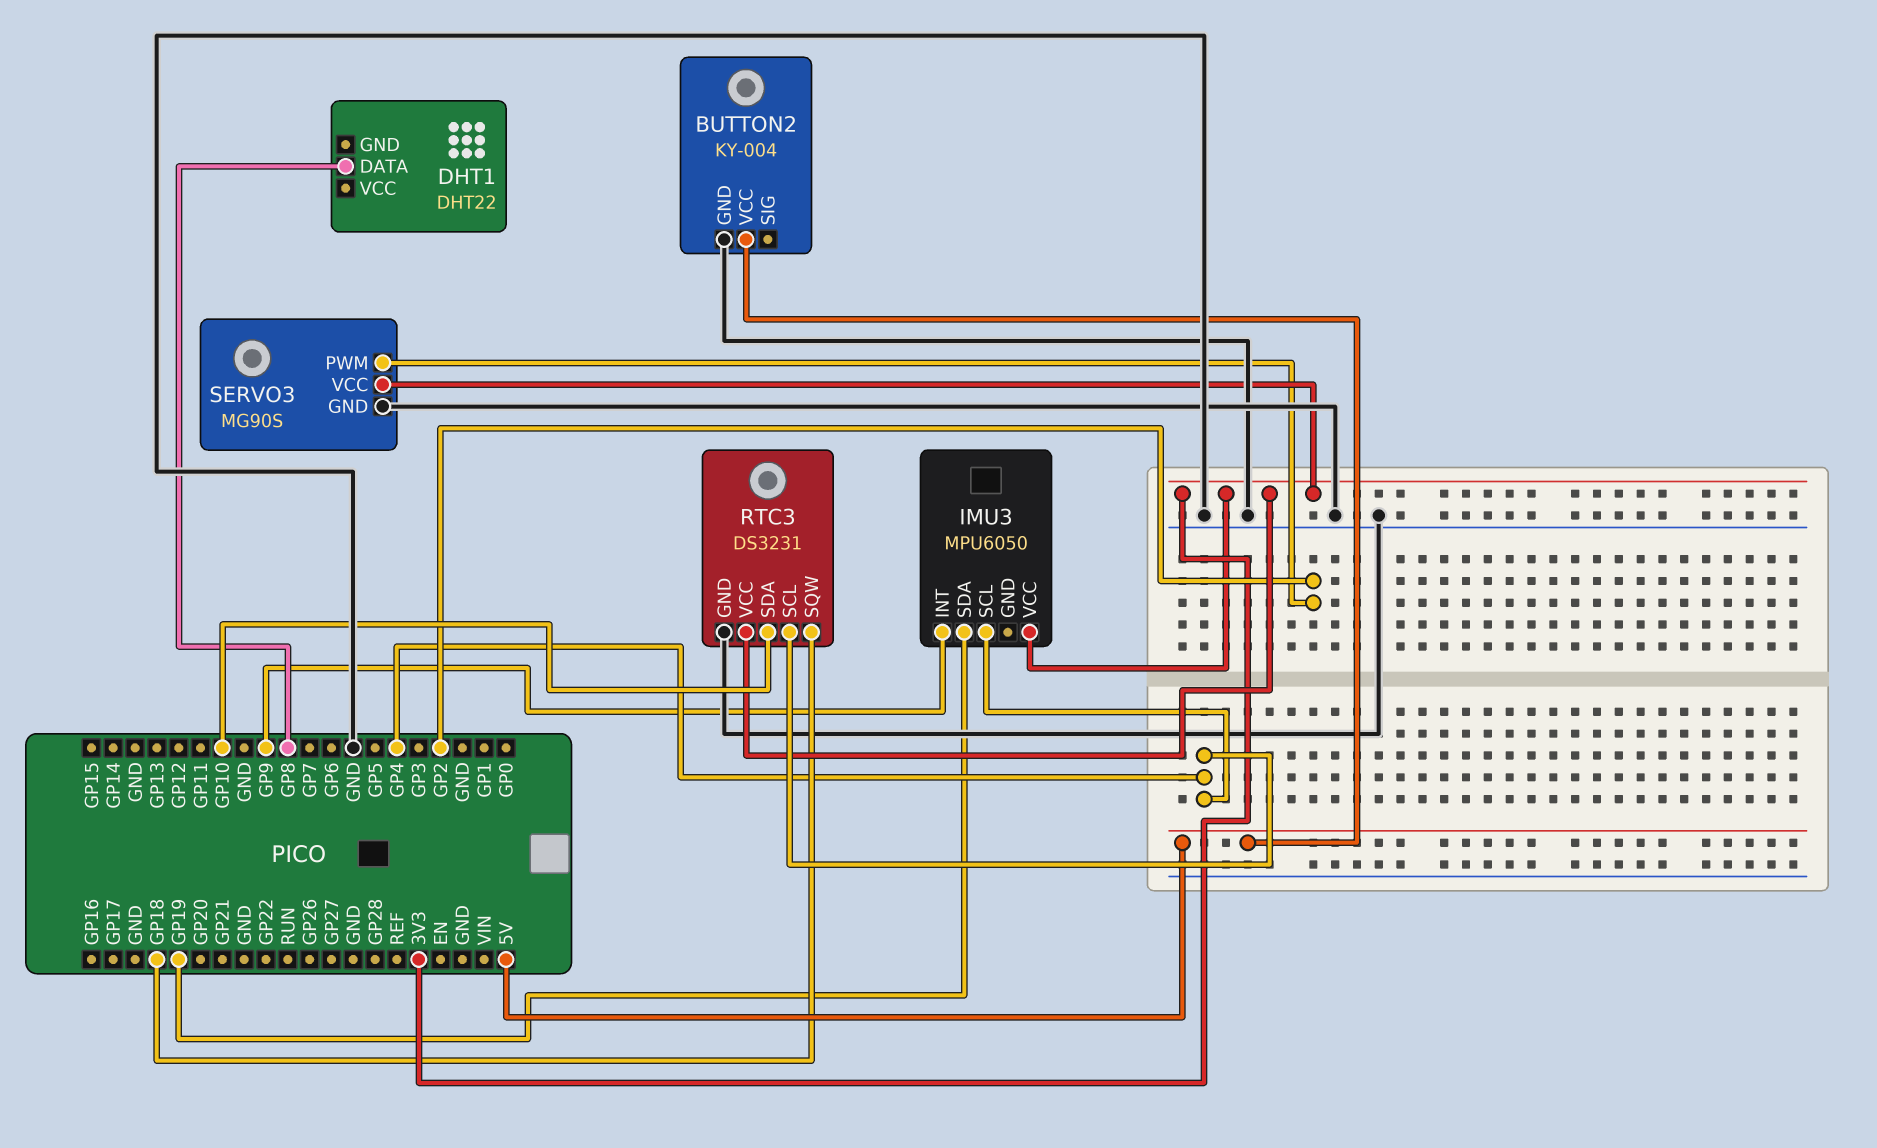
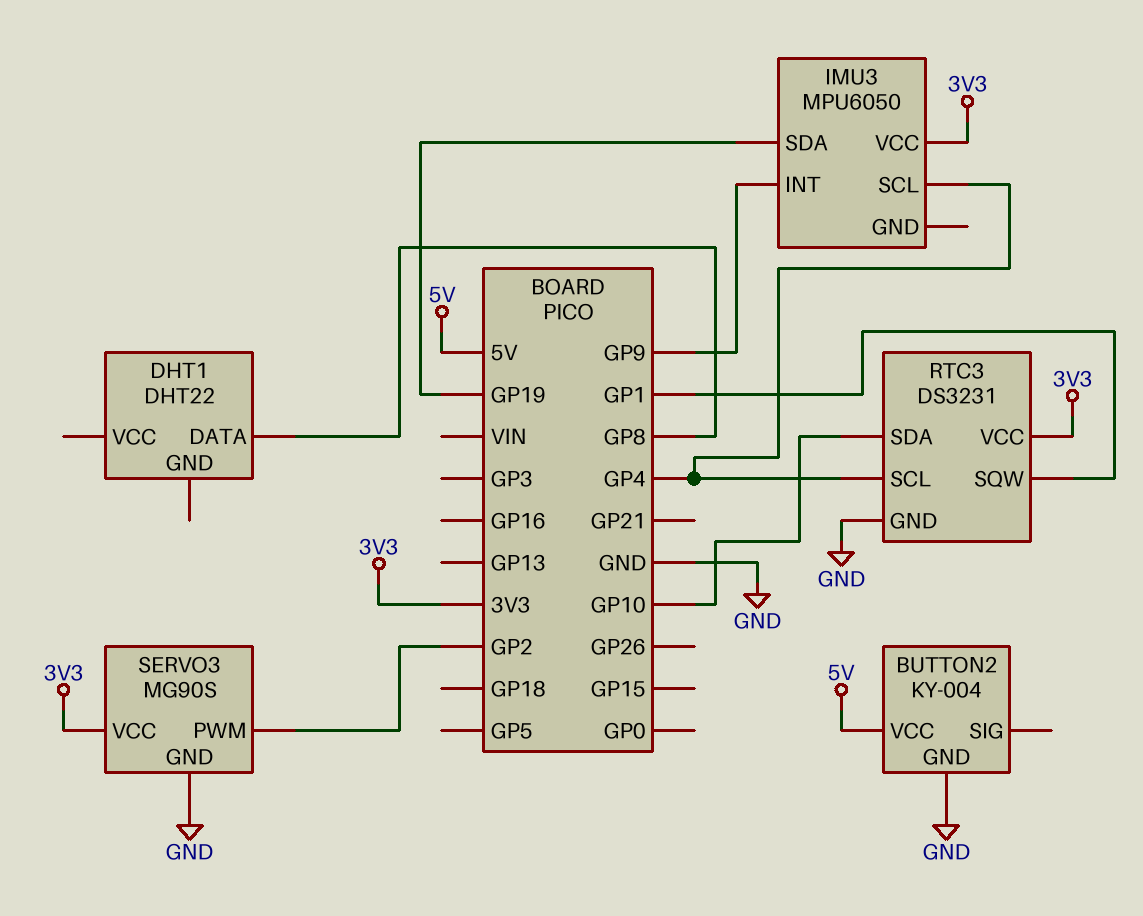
RTC3 pin SQW: GP18 -> GP1

